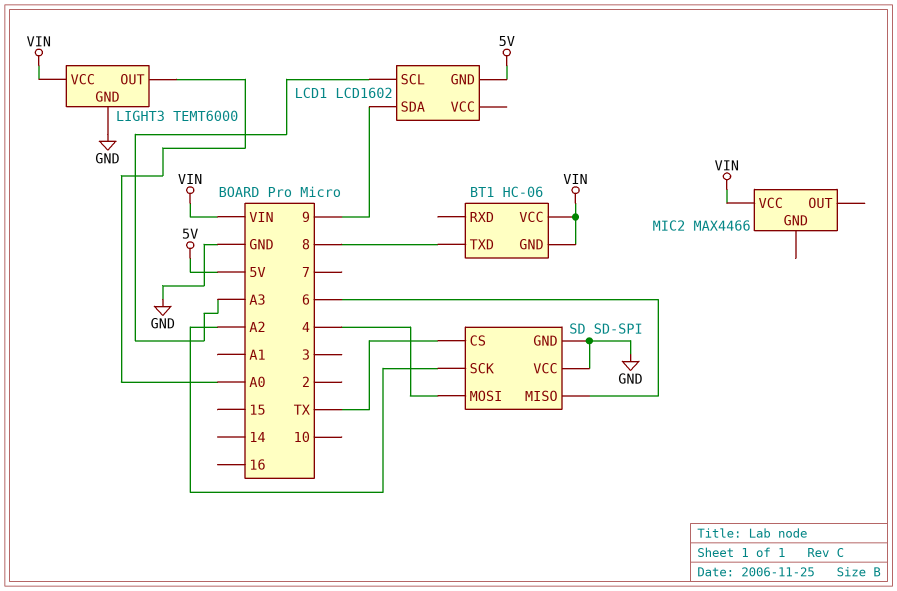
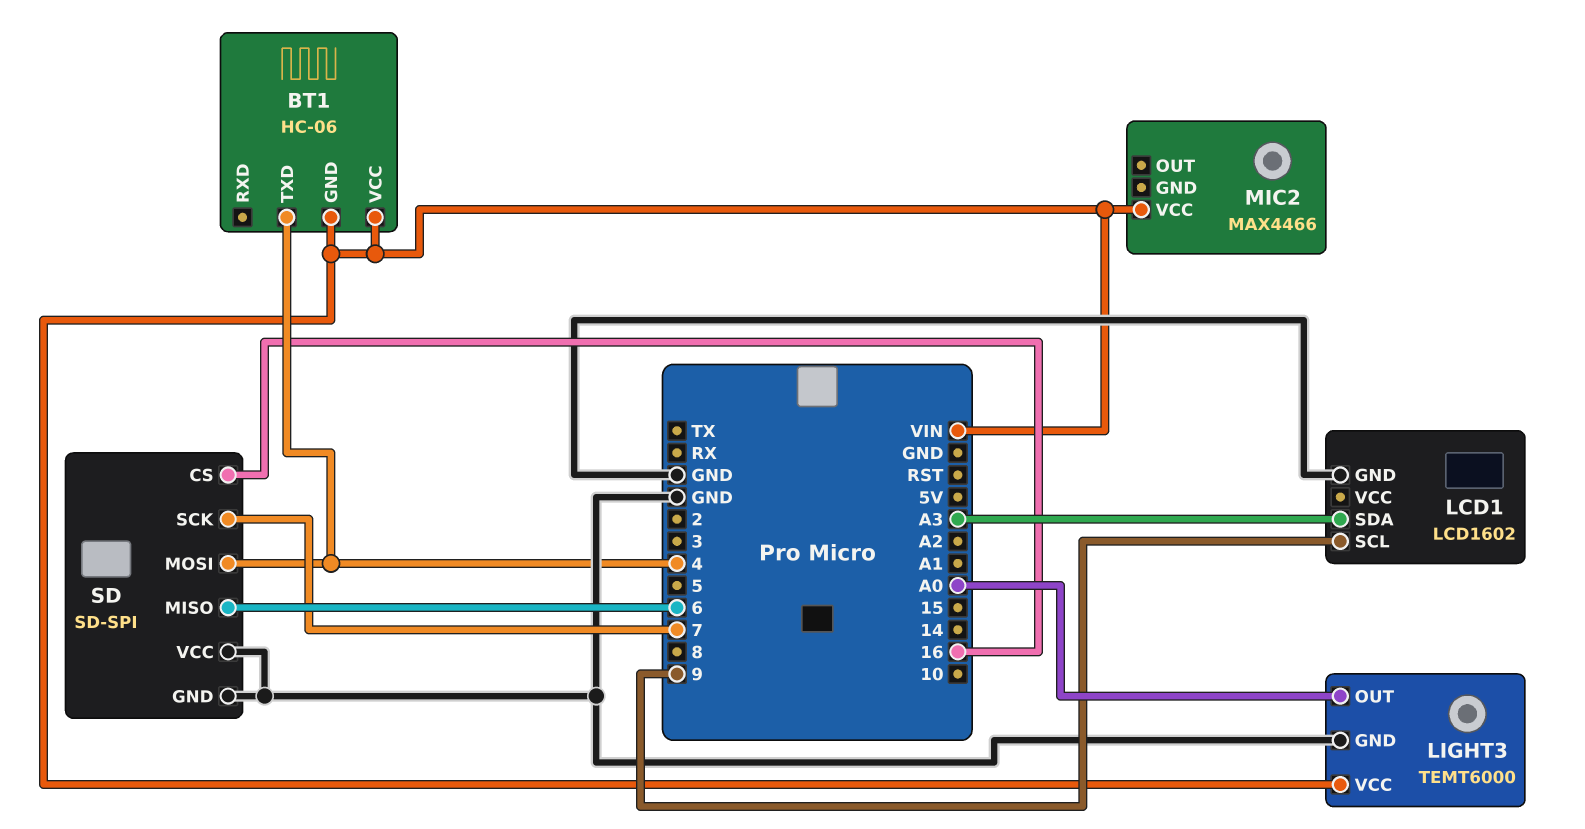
BT1 pin TXD: 8 -> 4
LCD1 pin GND: 5V -> GND
LCD1 pin SCL: A3 -> 9
LCD1 pin SDA: 9 -> A3
SD pin CS: TX -> 16
SD pin SCK: A2 -> 7

